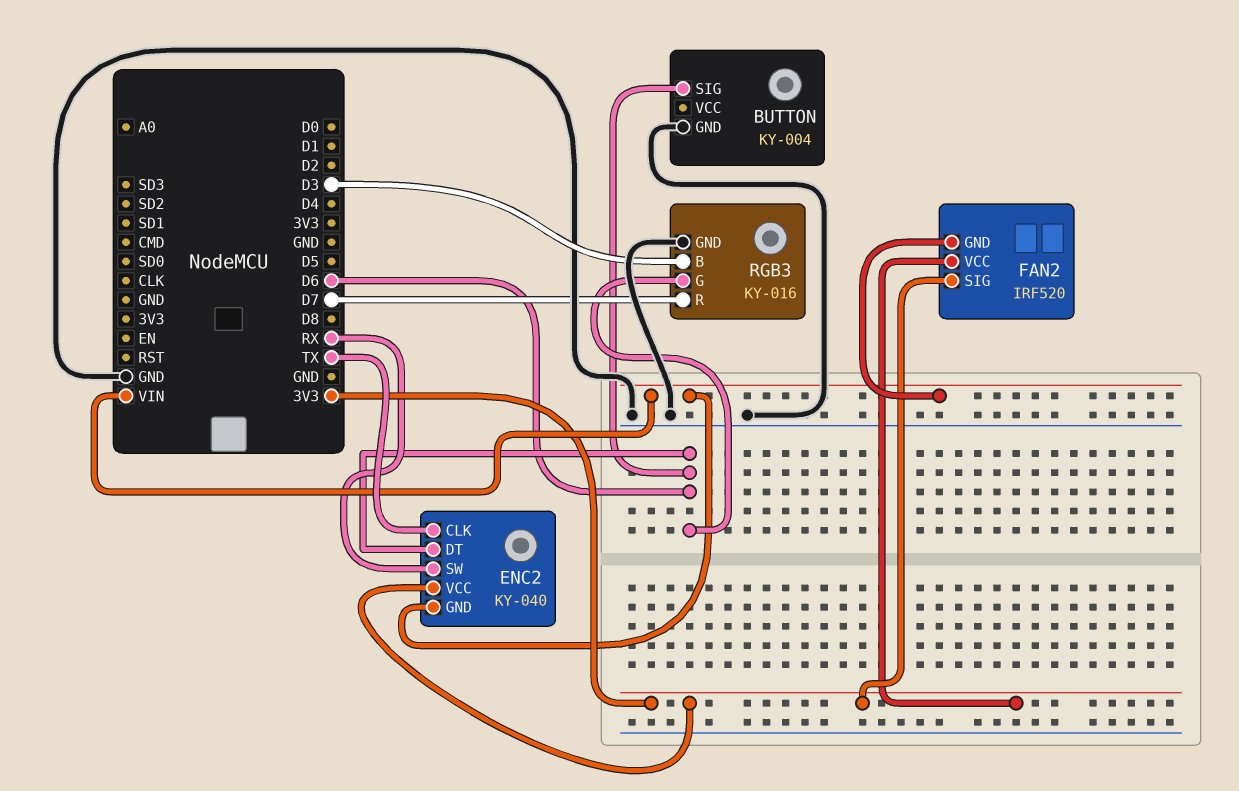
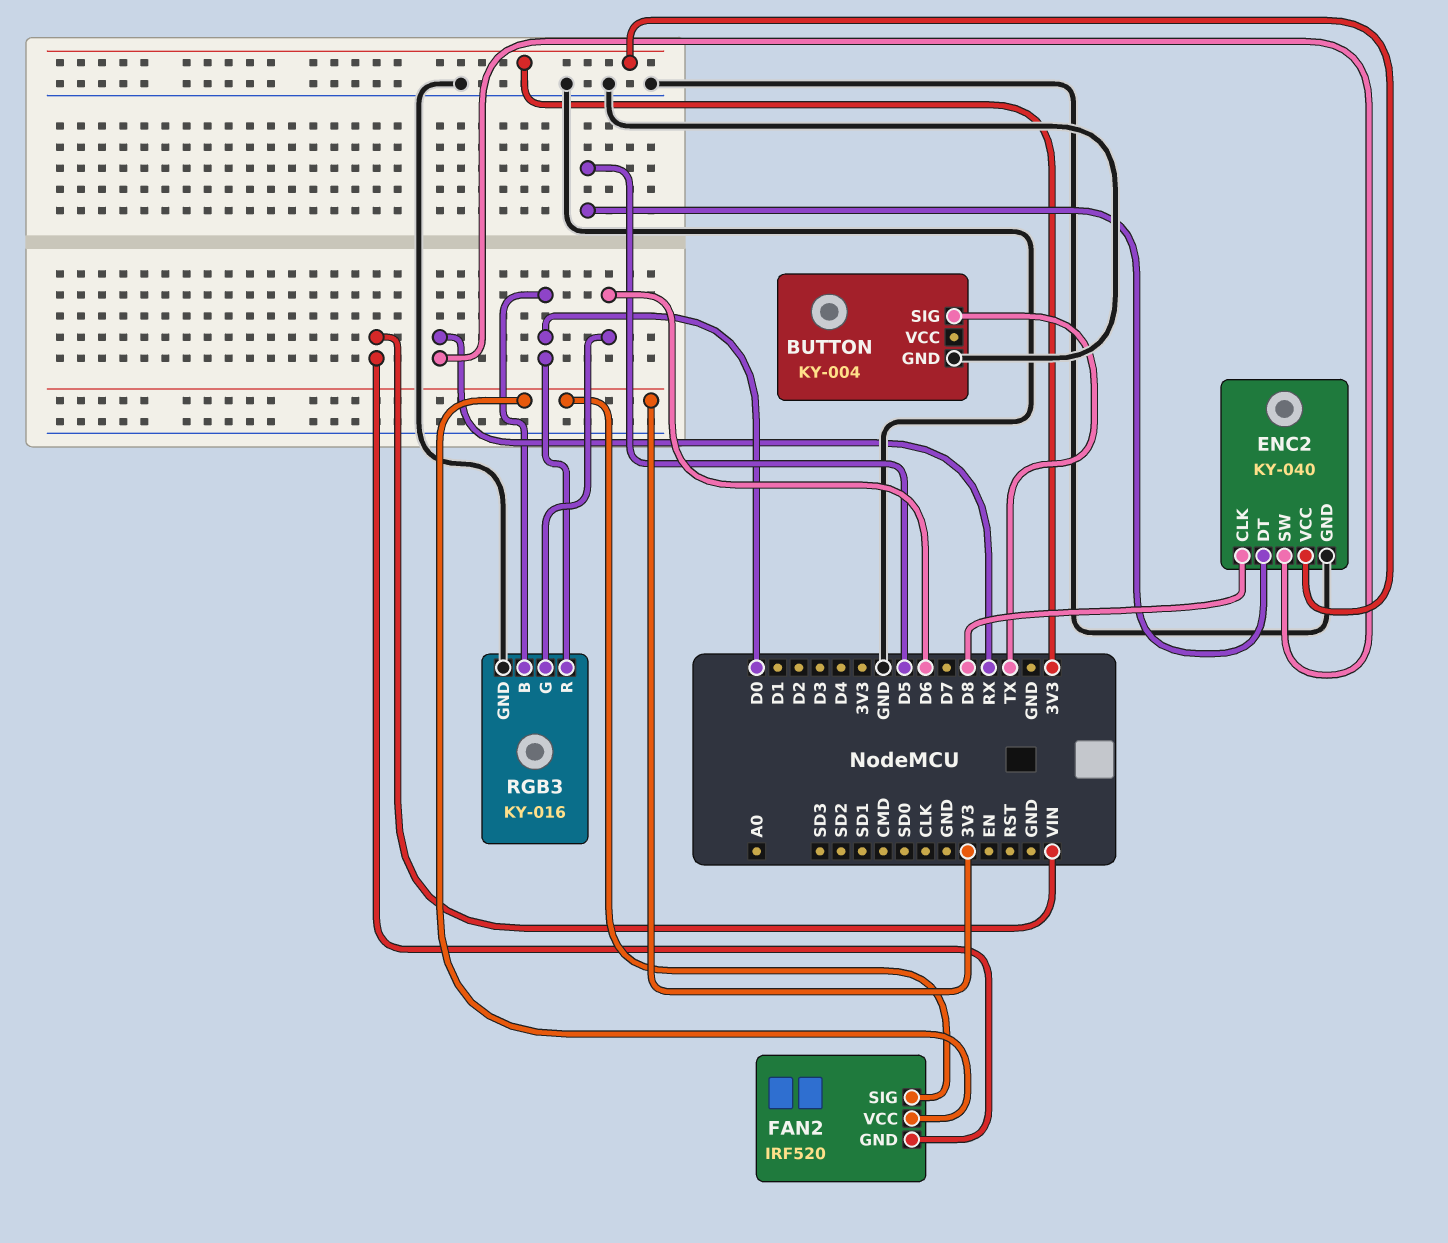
BUTTON pin SIG: D6 -> TX
ENC2 pin CLK: TX -> D8
ENC2 pin DT: D6 -> D5
ENC2 pin GND: VIN -> GND
RGB3 pin B: D3 -> D0
RGB3 pin R: D7 -> D0

